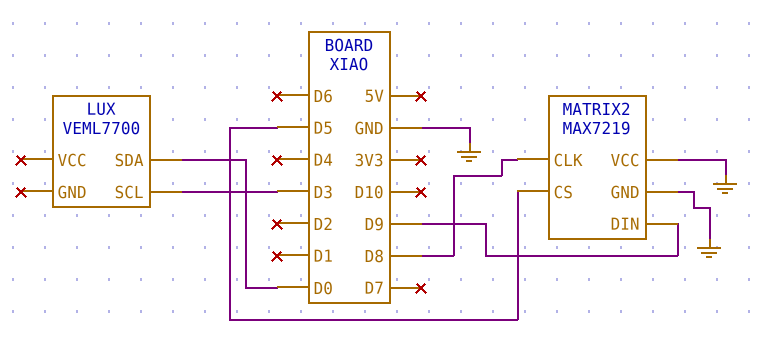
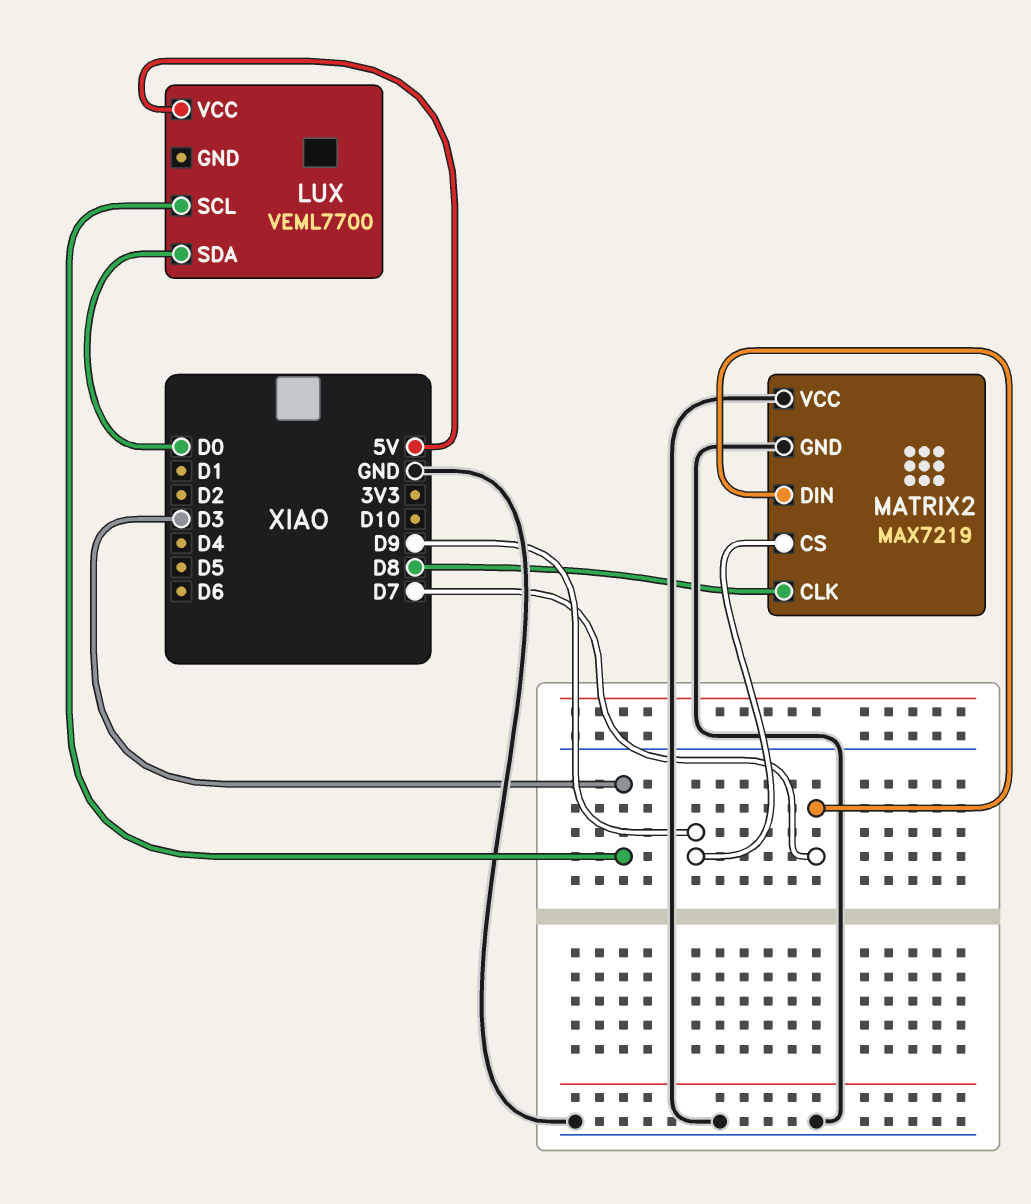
LUX pin VCC: none -> 5V
MATRIX2 pin CS: D5 -> D9
MATRIX2 pin DIN: D9 -> D7

